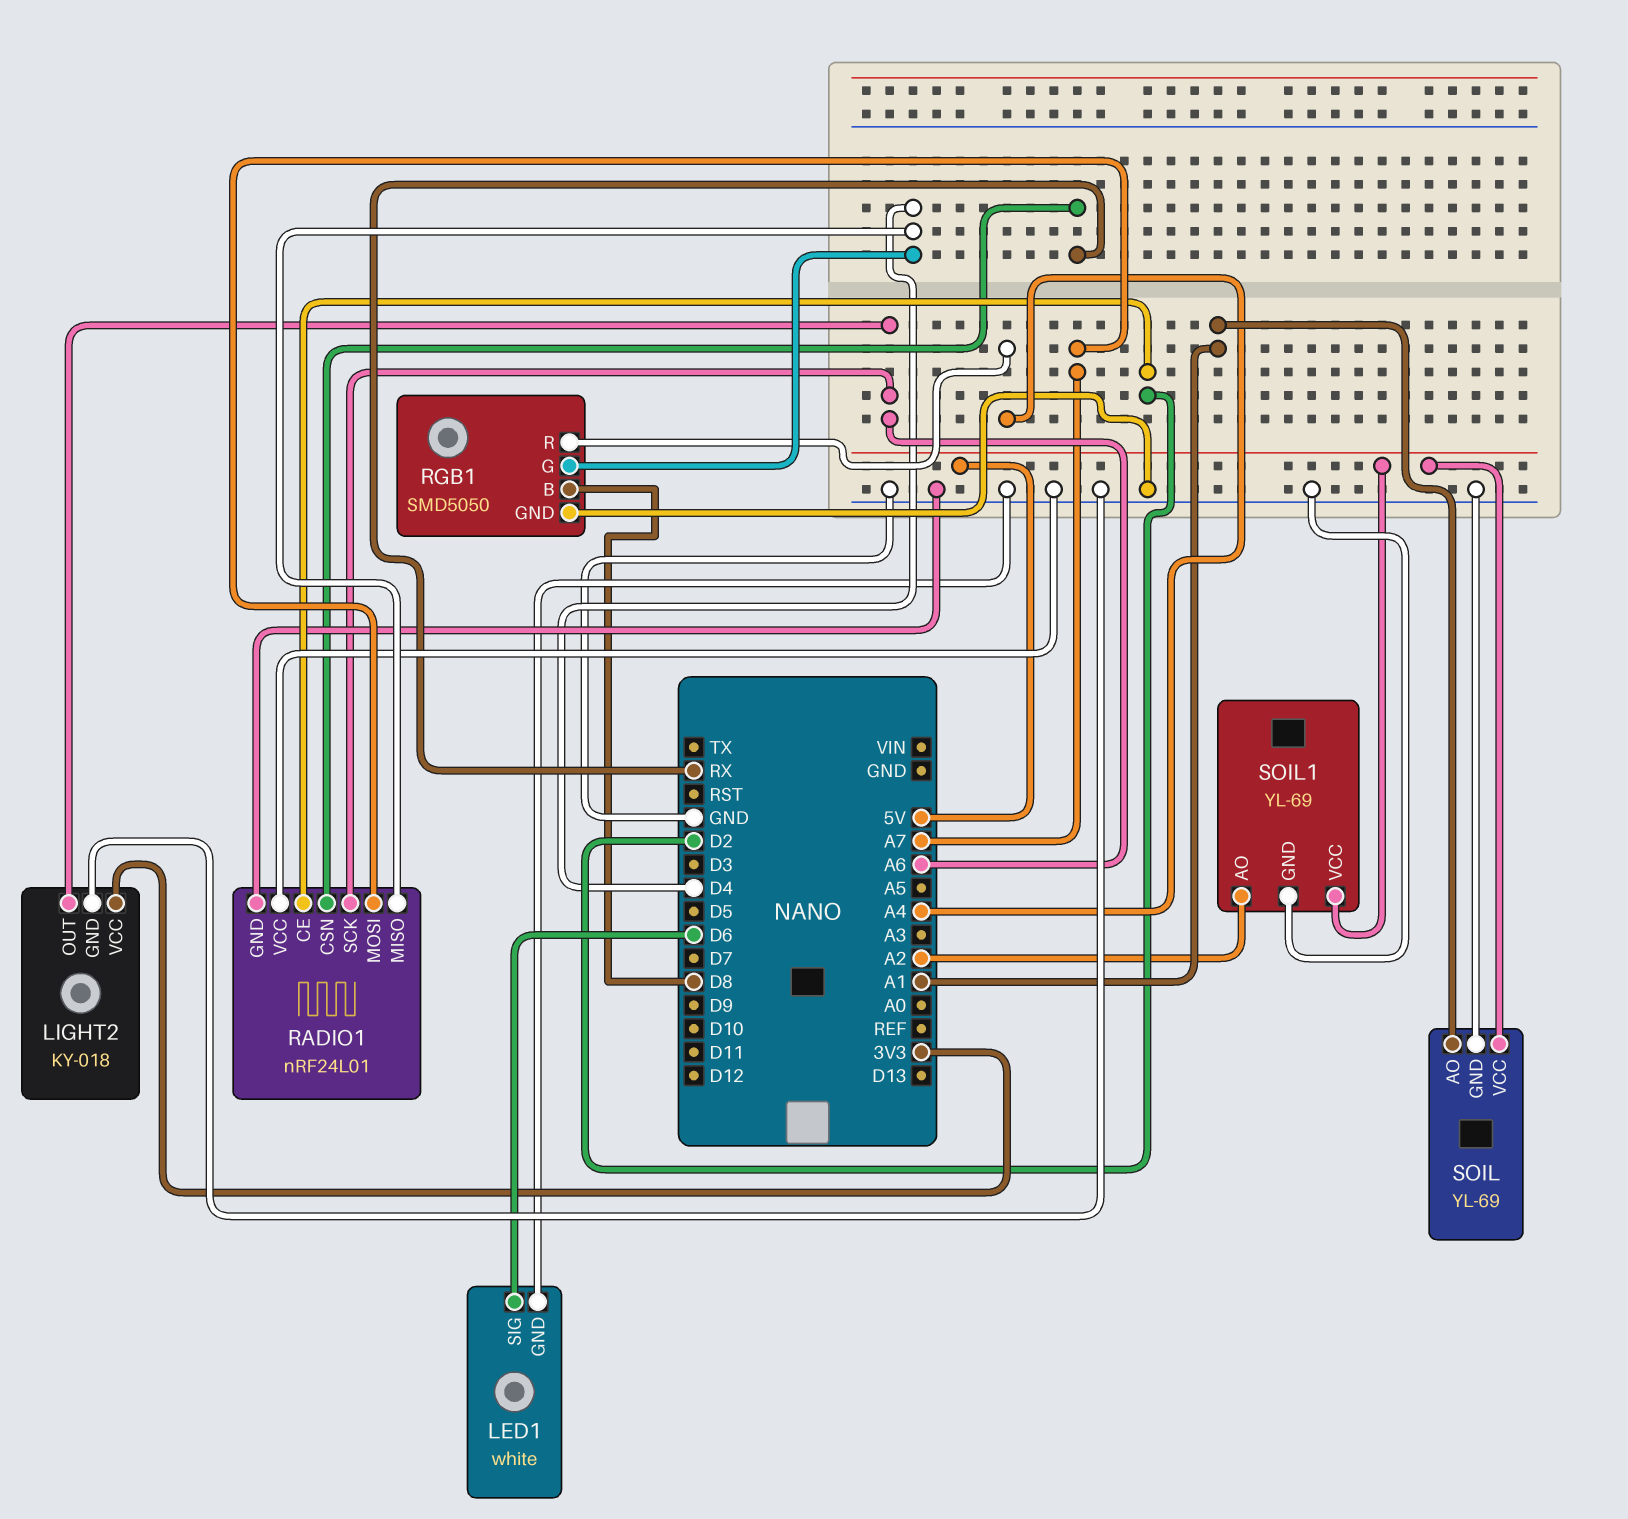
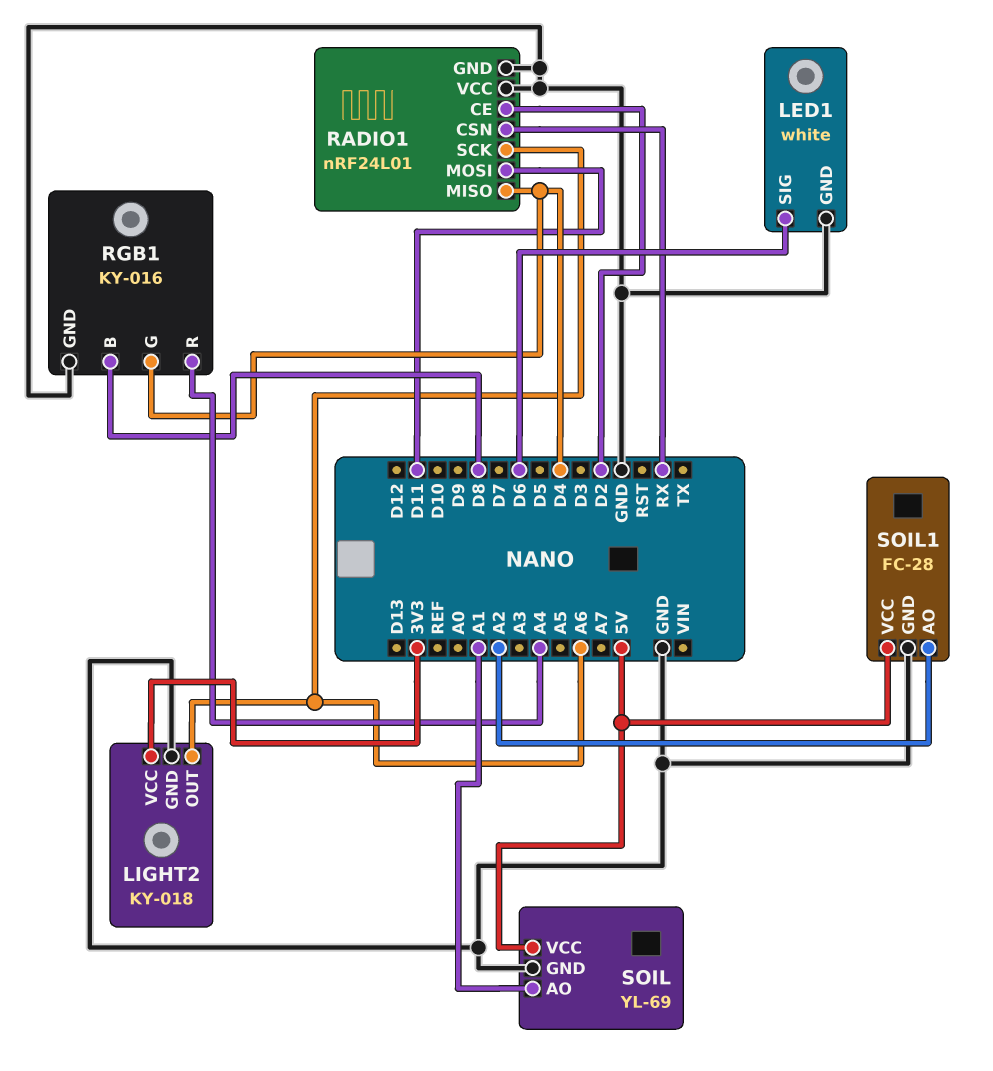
RADIO1 pin MOSI: A7 -> D11
RGB1: SMD5050 -> KY-016
SOIL1: YL-69 -> FC-28

